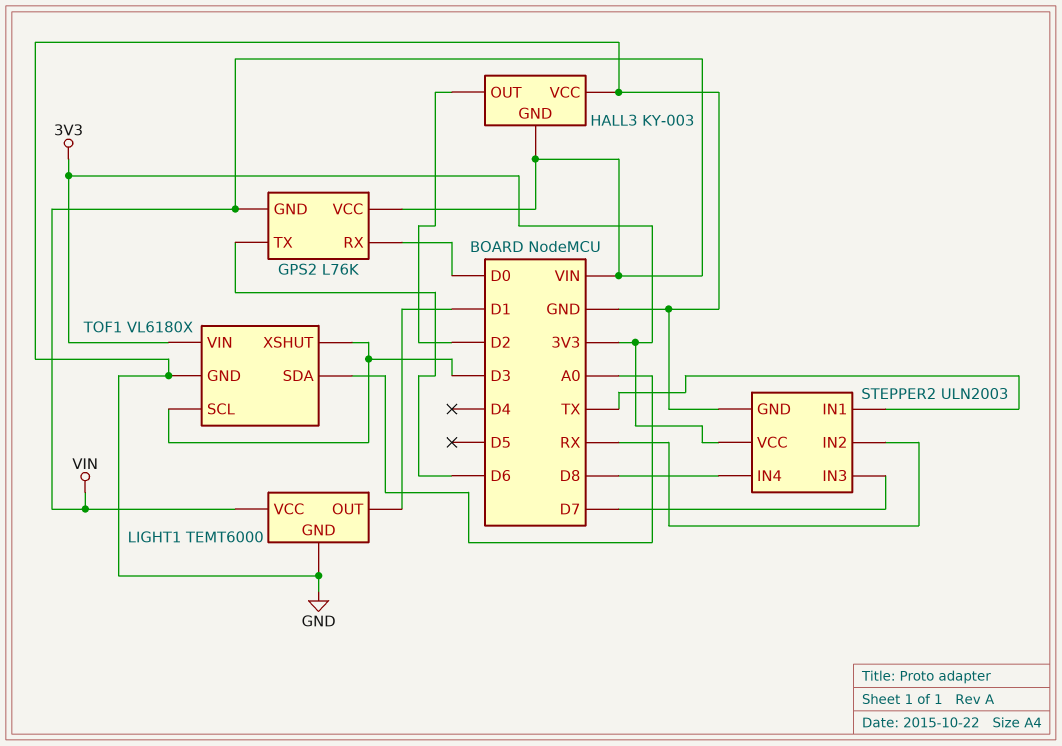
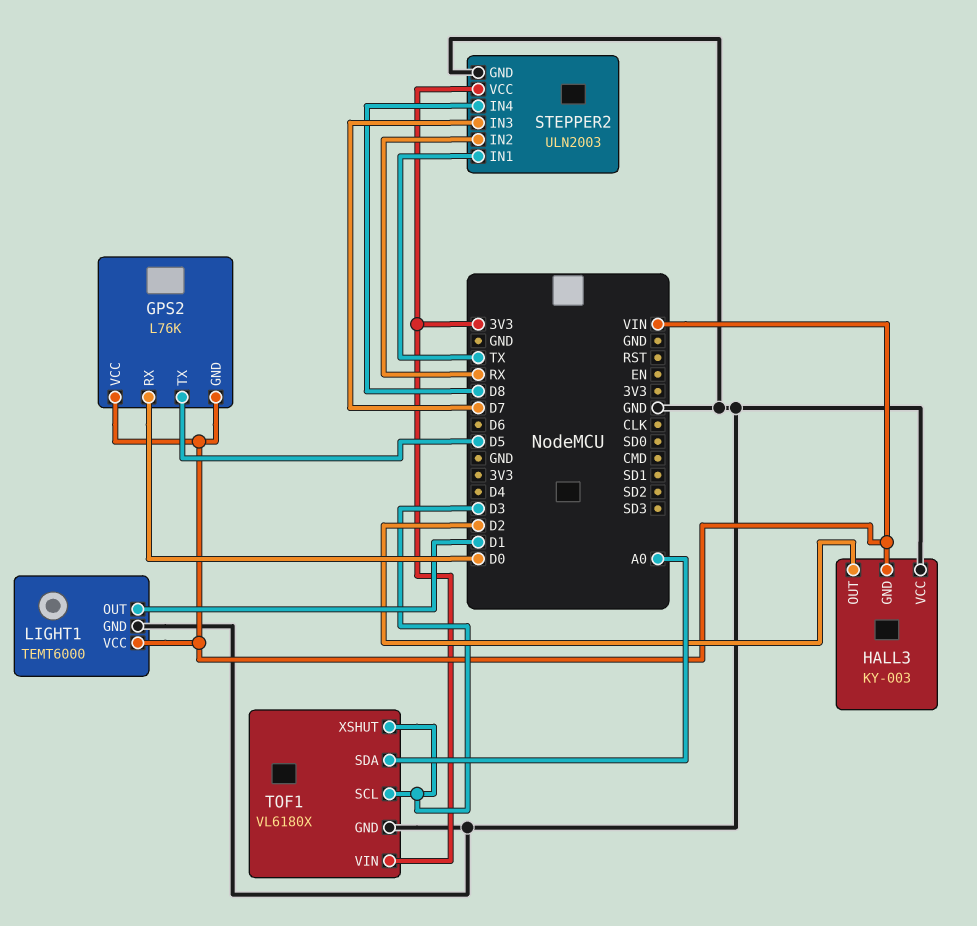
GPS2 pin TX: D6 -> D5

